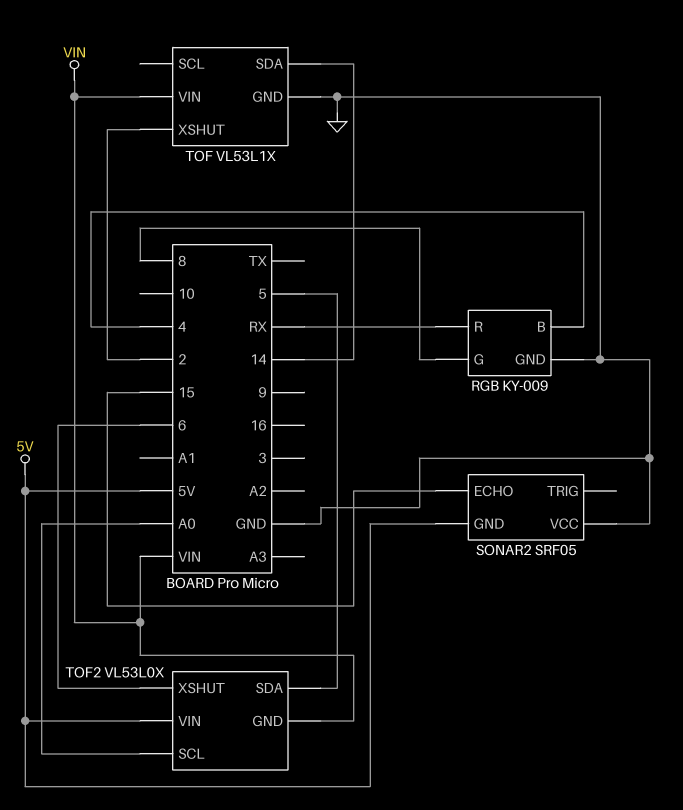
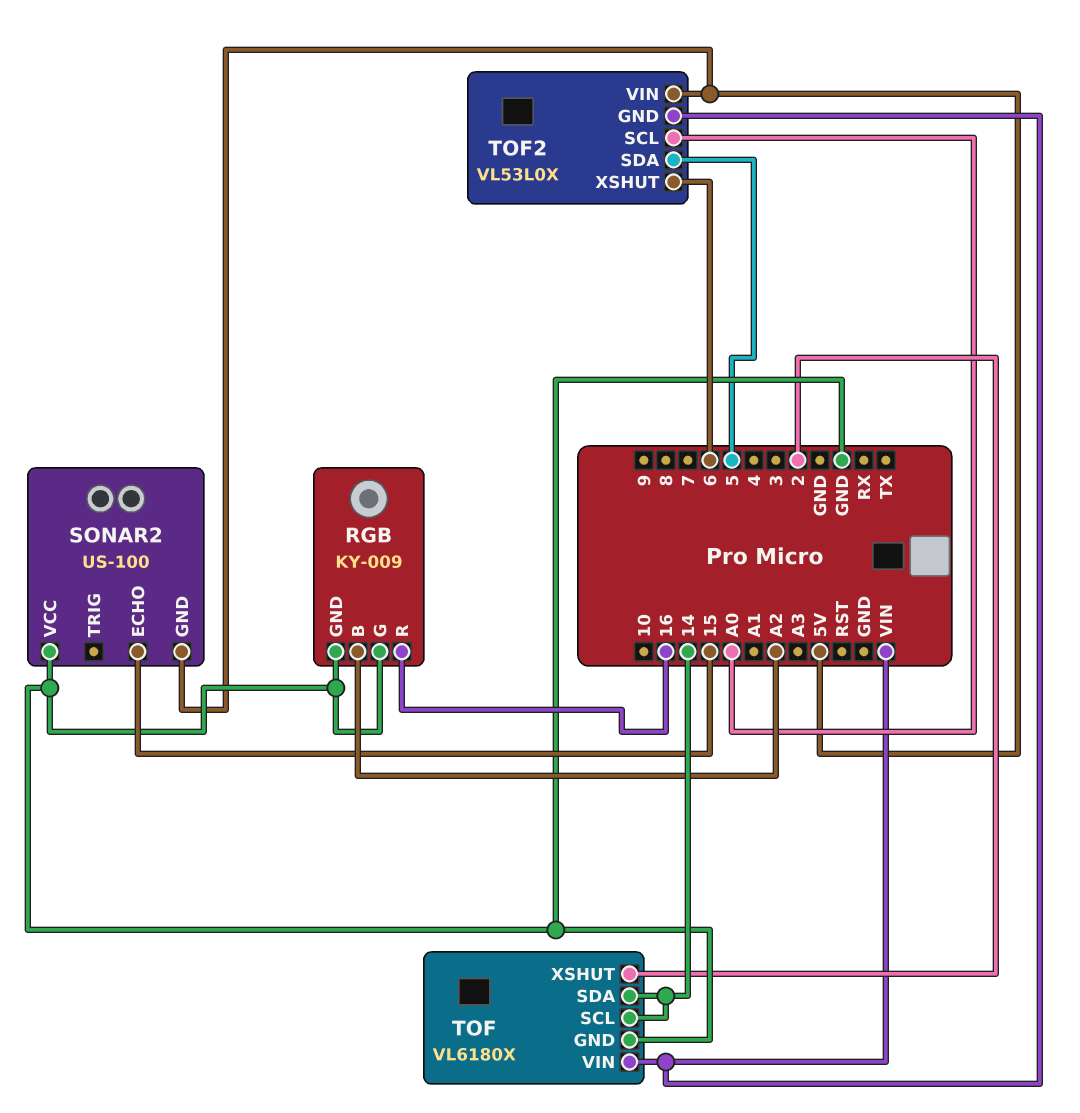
RGB pin B: 4 -> A2
RGB pin G: 8 -> GND
RGB pin R: RX -> 16
SONAR2: SRF05 -> US-100
TOF: VL53L1X -> VL6180X
TOF pin SCL: none -> 14

